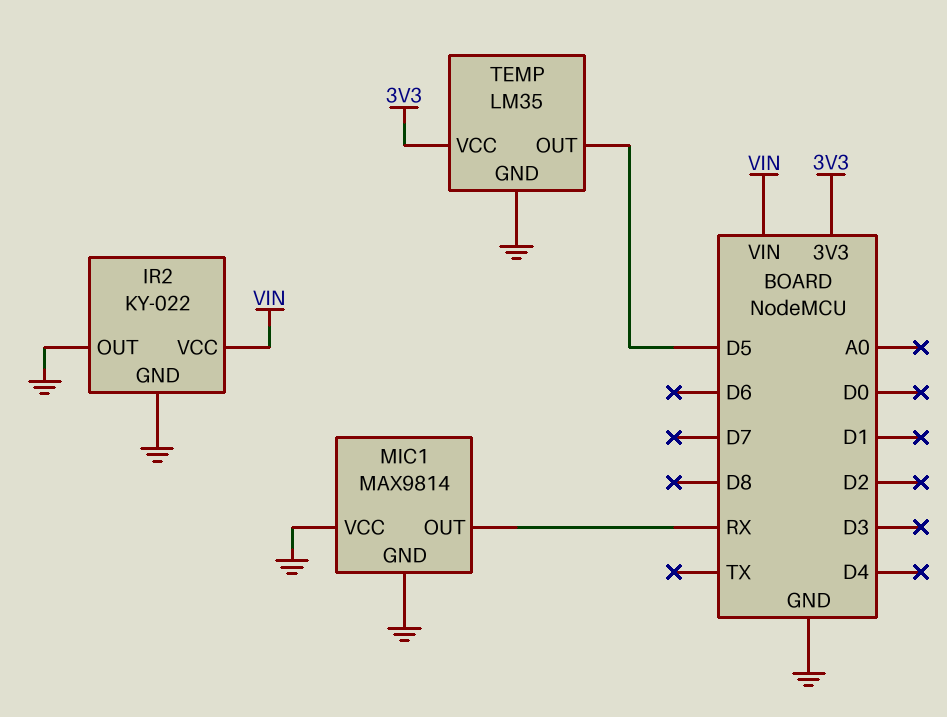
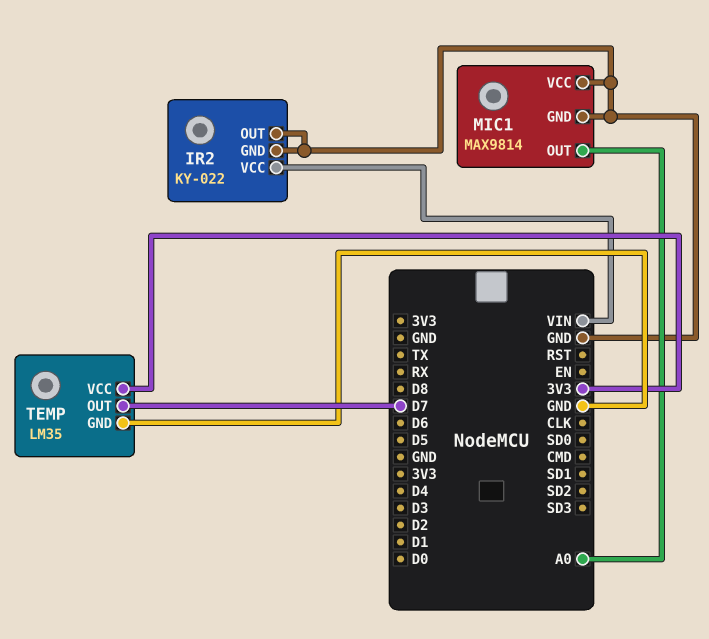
MIC1 pin OUT: RX -> A0
TEMP pin OUT: D5 -> D7

